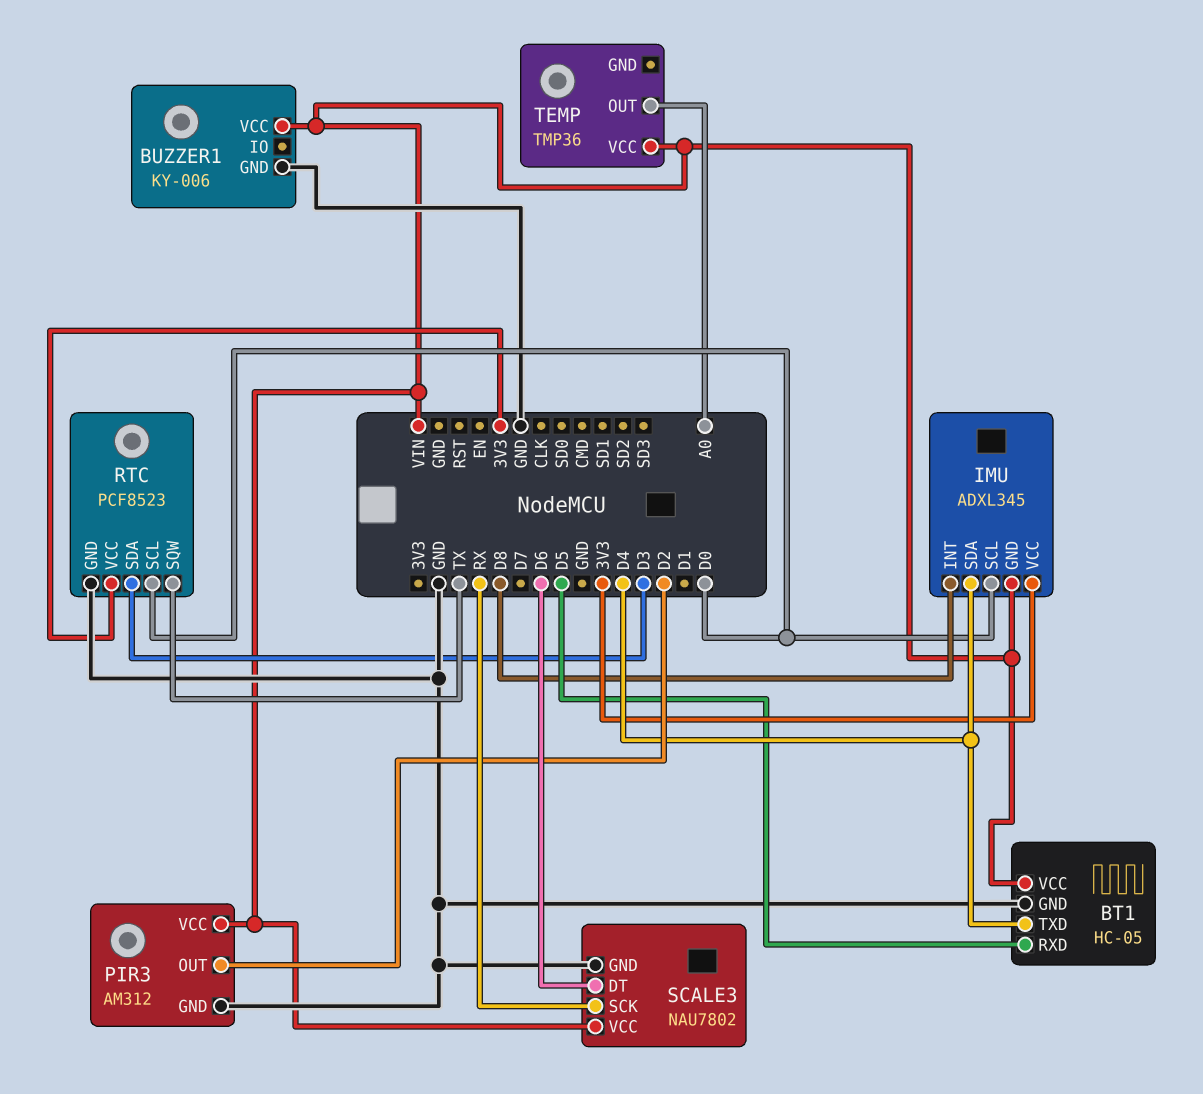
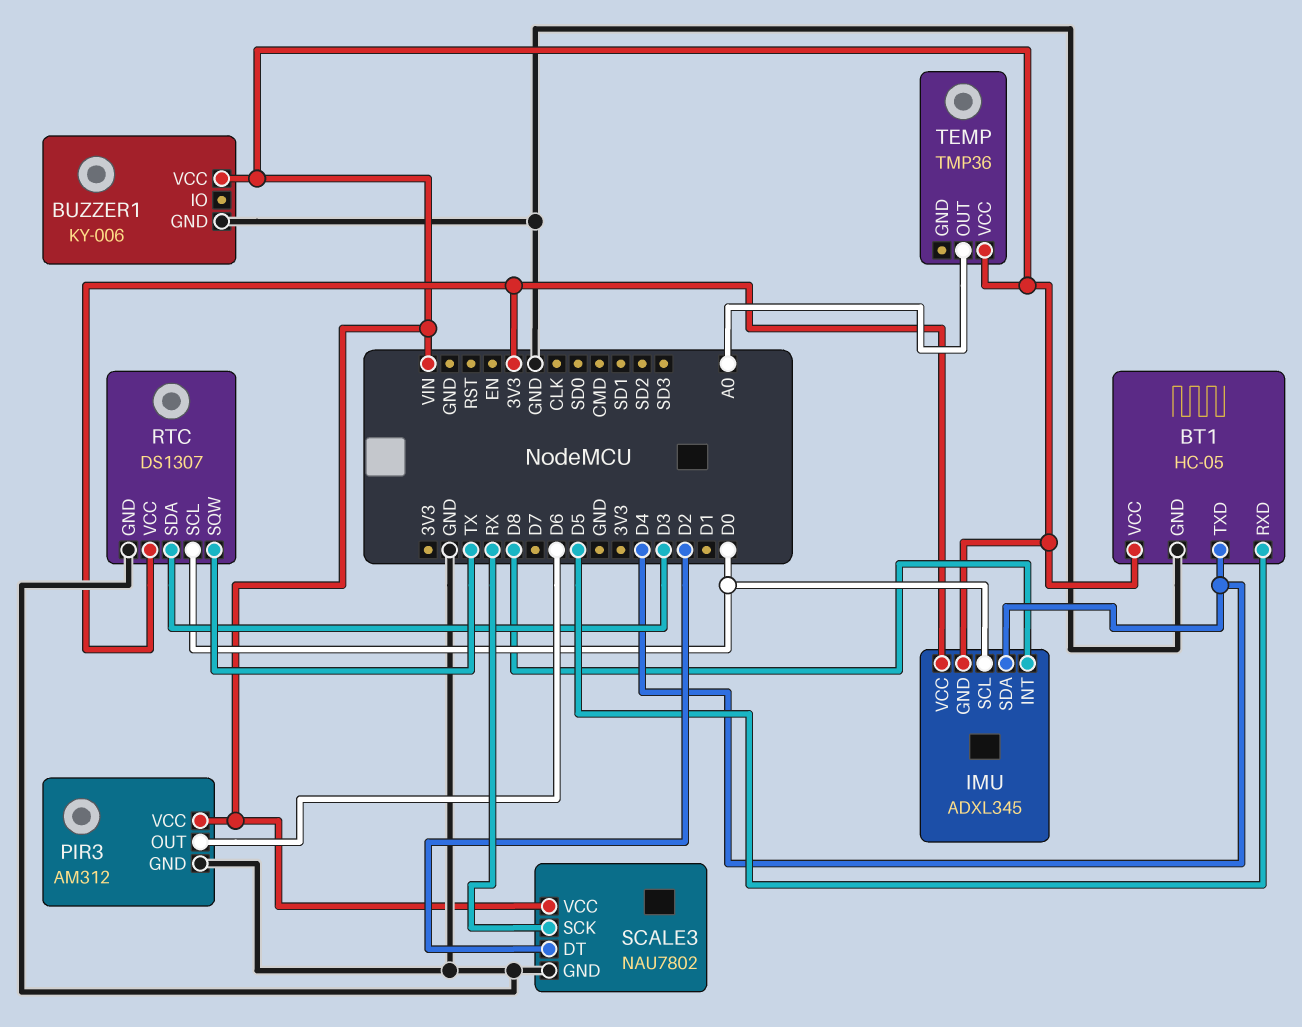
PIR3 pin OUT: D2 -> D6
RTC: PCF8523 -> DS1307
SCALE3 pin DT: D6 -> D2

